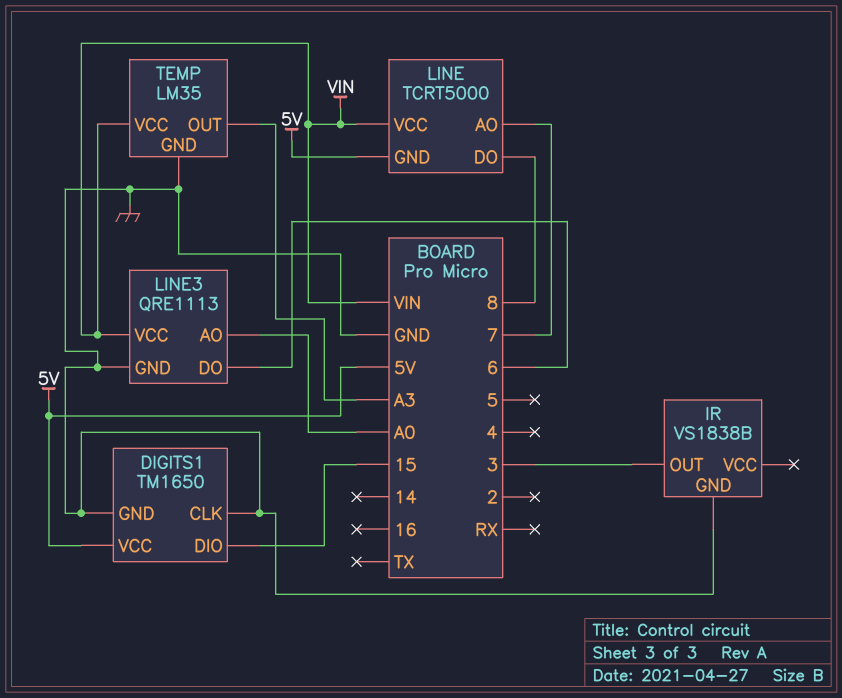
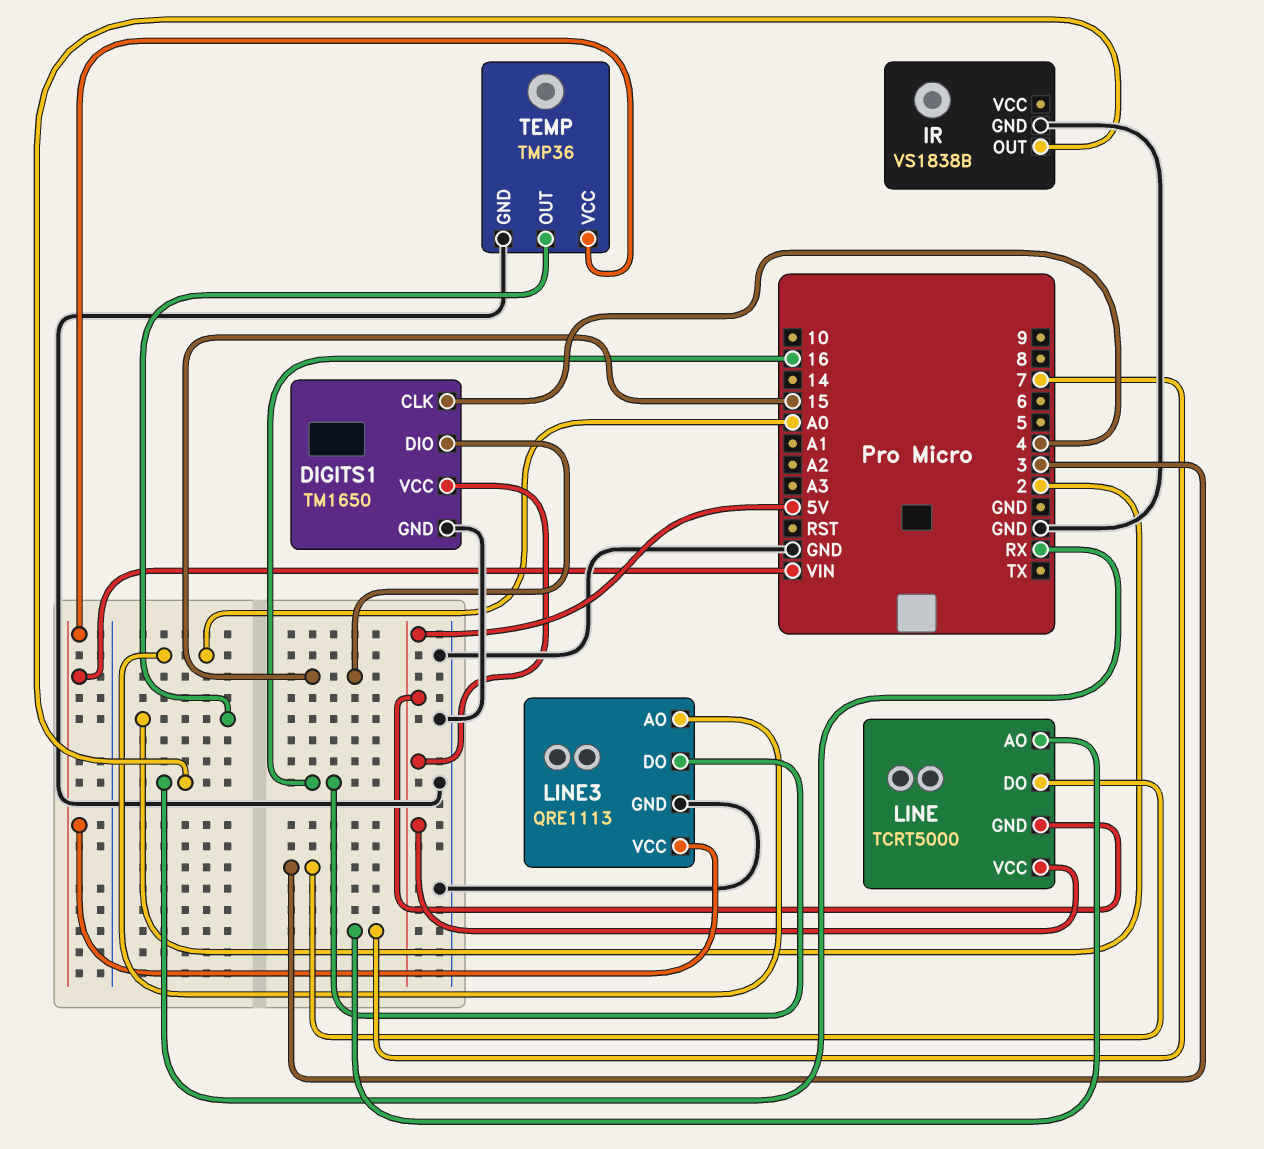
DIGITS1 pin CLK: GND -> 4
IR pin OUT: 3 -> RX
LINE pin DO: 8 -> 3
LINE pin VCC: VIN -> 5V
LINE3 pin DO: 6 -> 16
TEMP: LM35 -> TMP36
TEMP pin OUT: A3 -> 2

